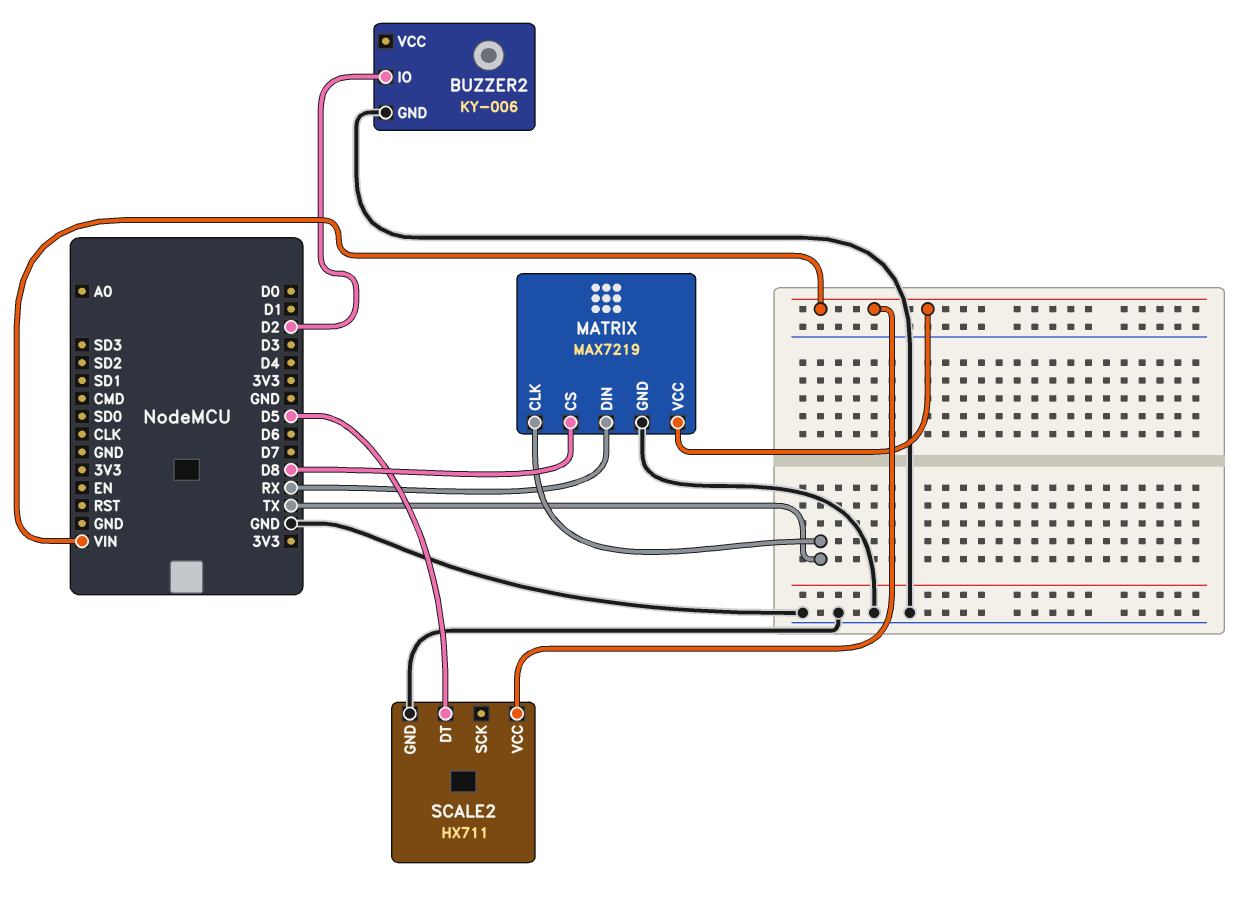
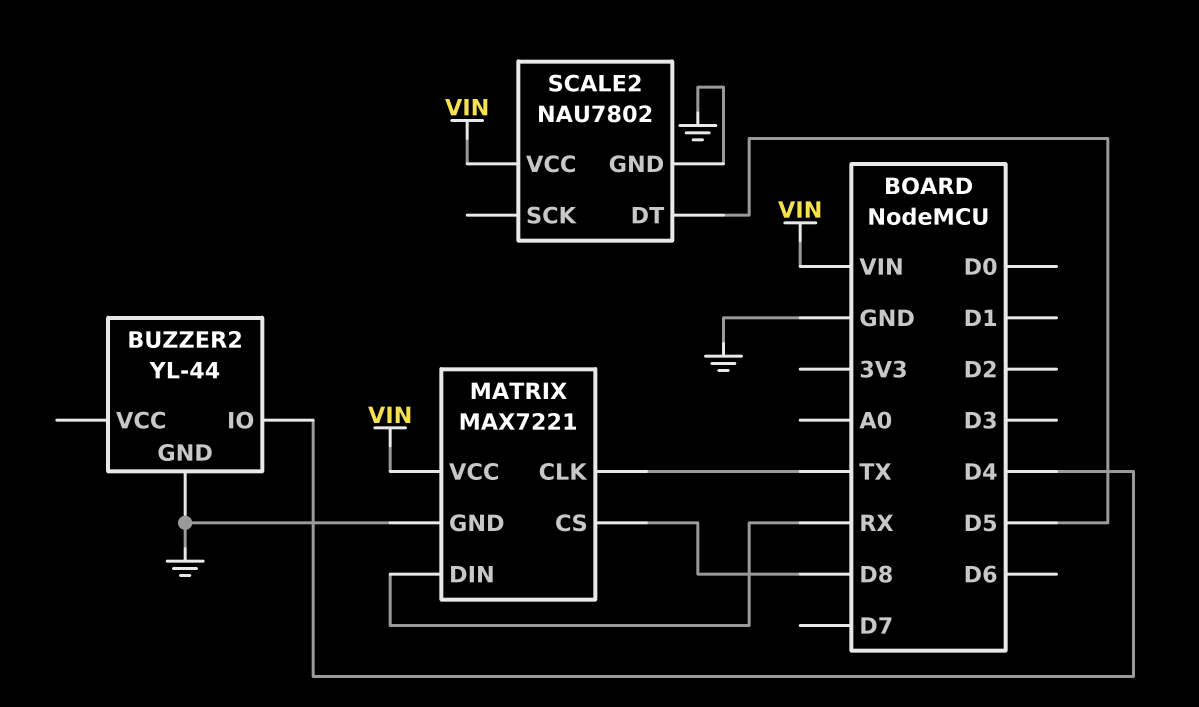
BUZZER2: KY-006 -> YL-44
BUZZER2 pin IO: D2 -> D4
MATRIX: MAX7219 -> MAX7221
SCALE2: HX711 -> NAU7802

